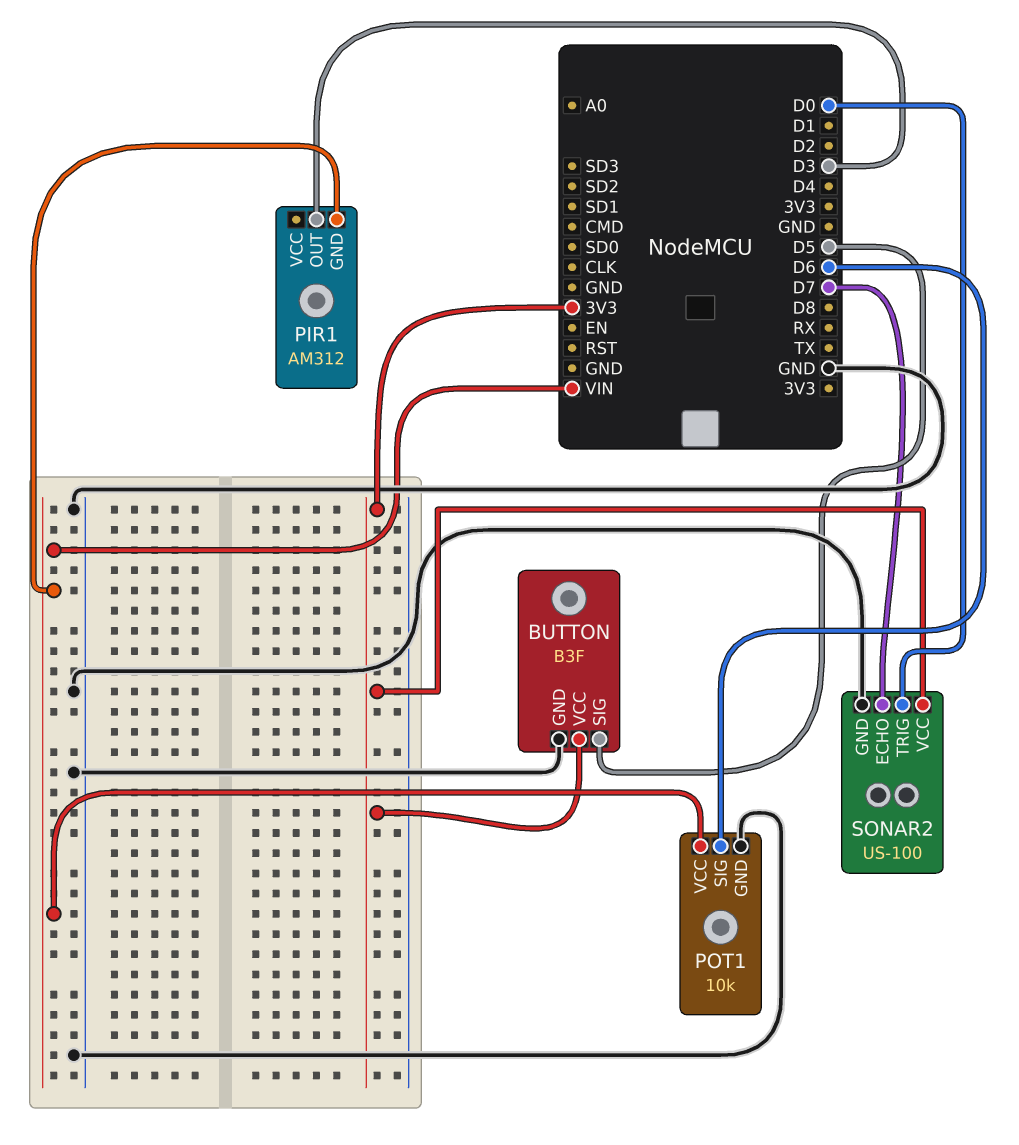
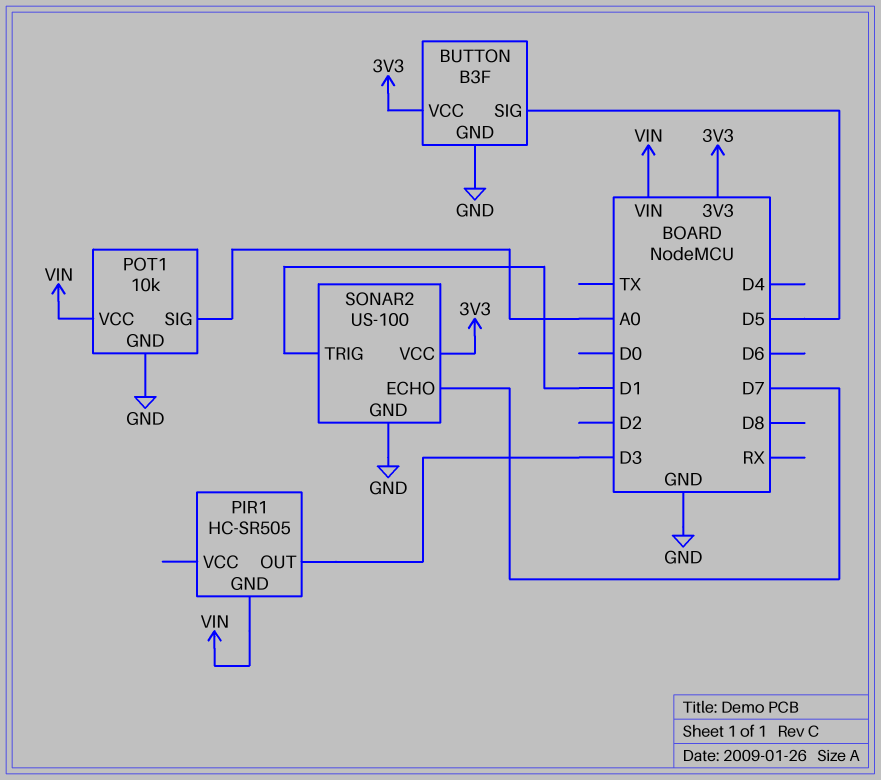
PIR1: AM312 -> HC-SR505
POT1 pin SIG: D6 -> A0
SONAR2 pin TRIG: D0 -> D1

